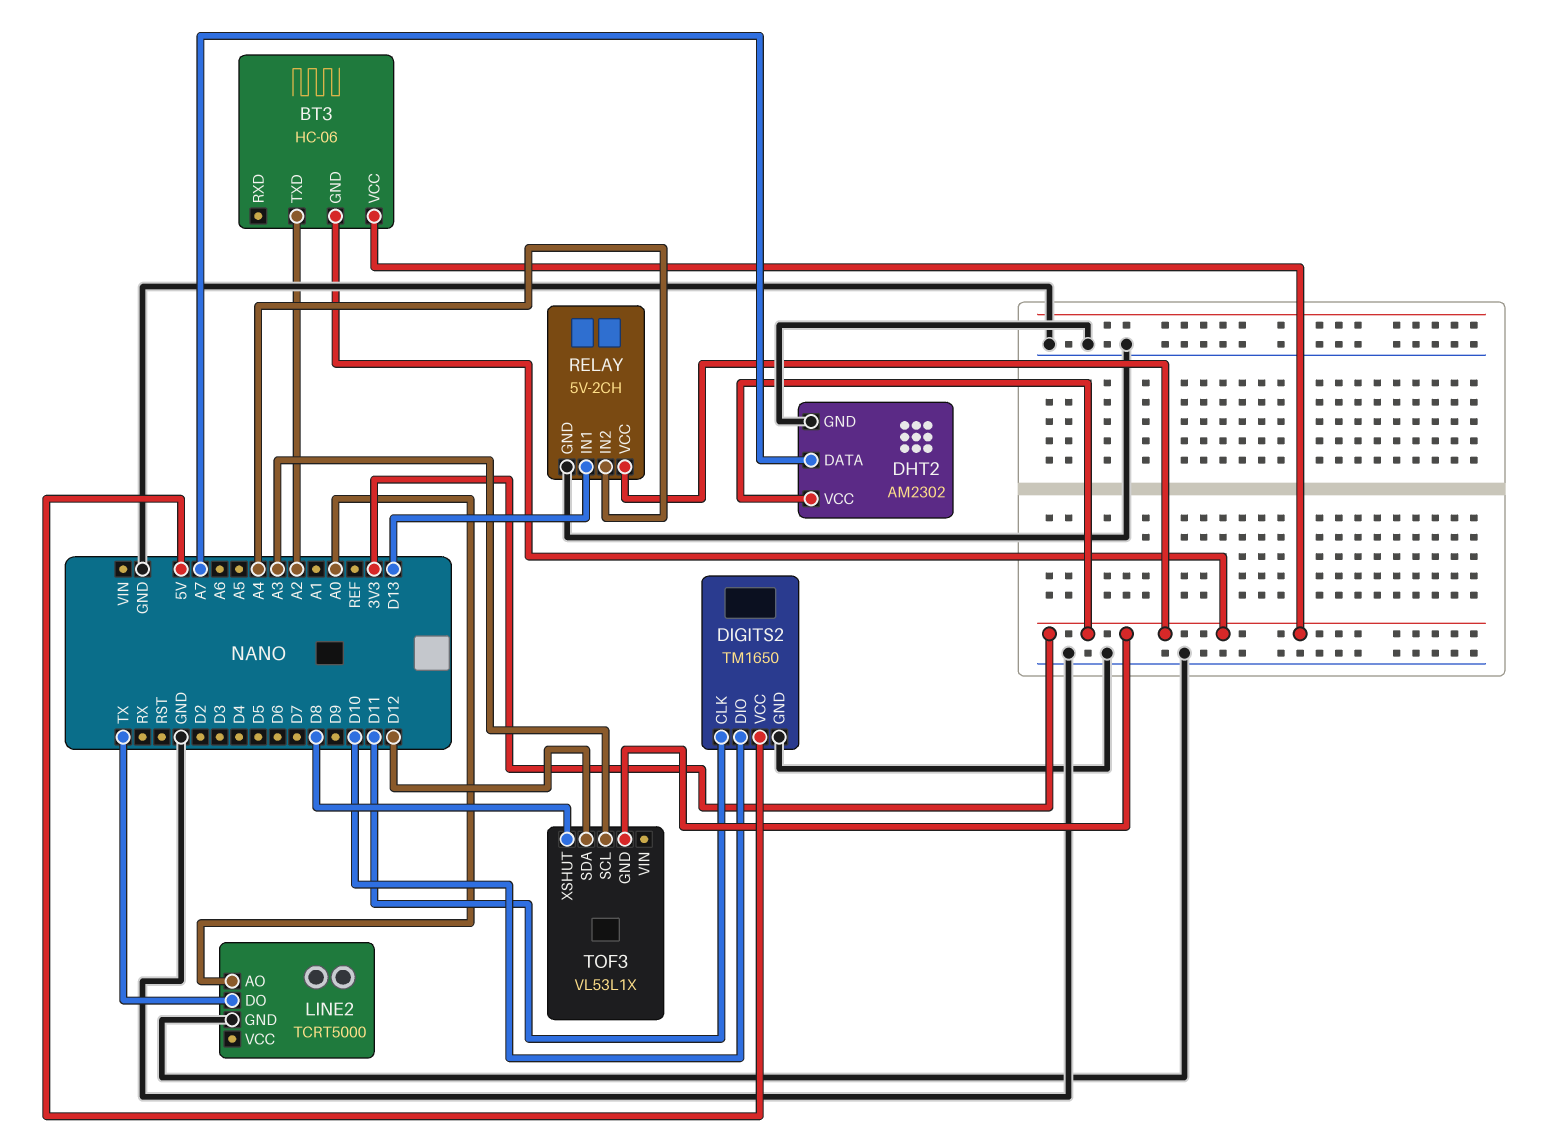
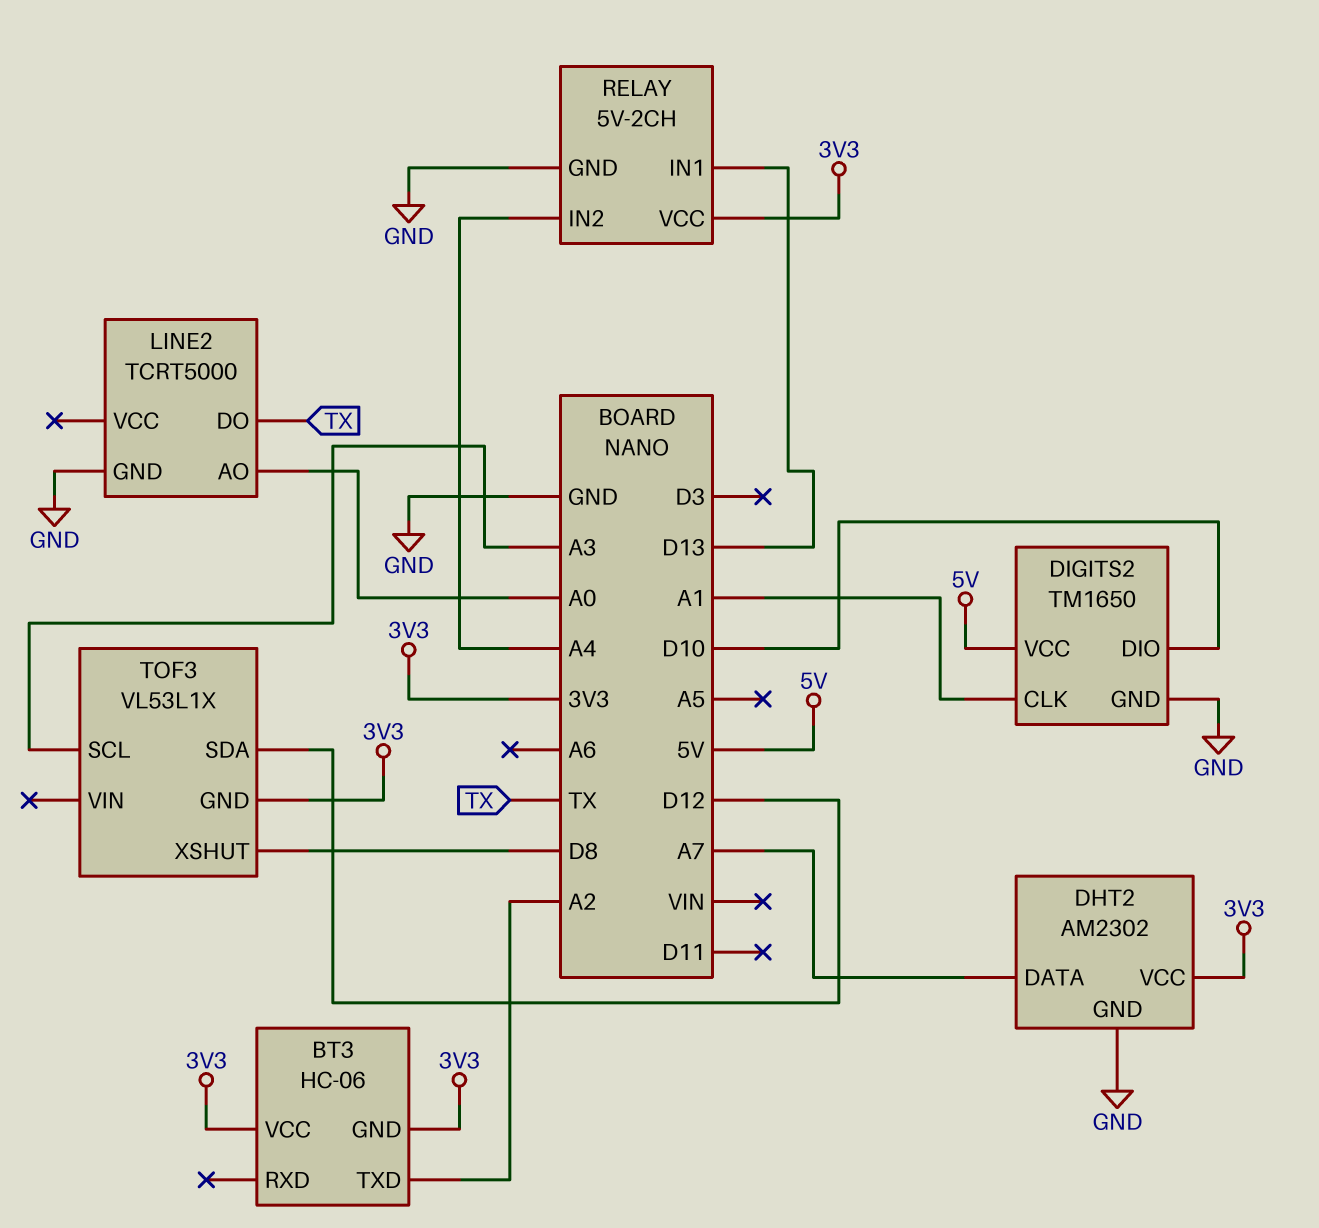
DIGITS2 pin CLK: D11 -> A1

